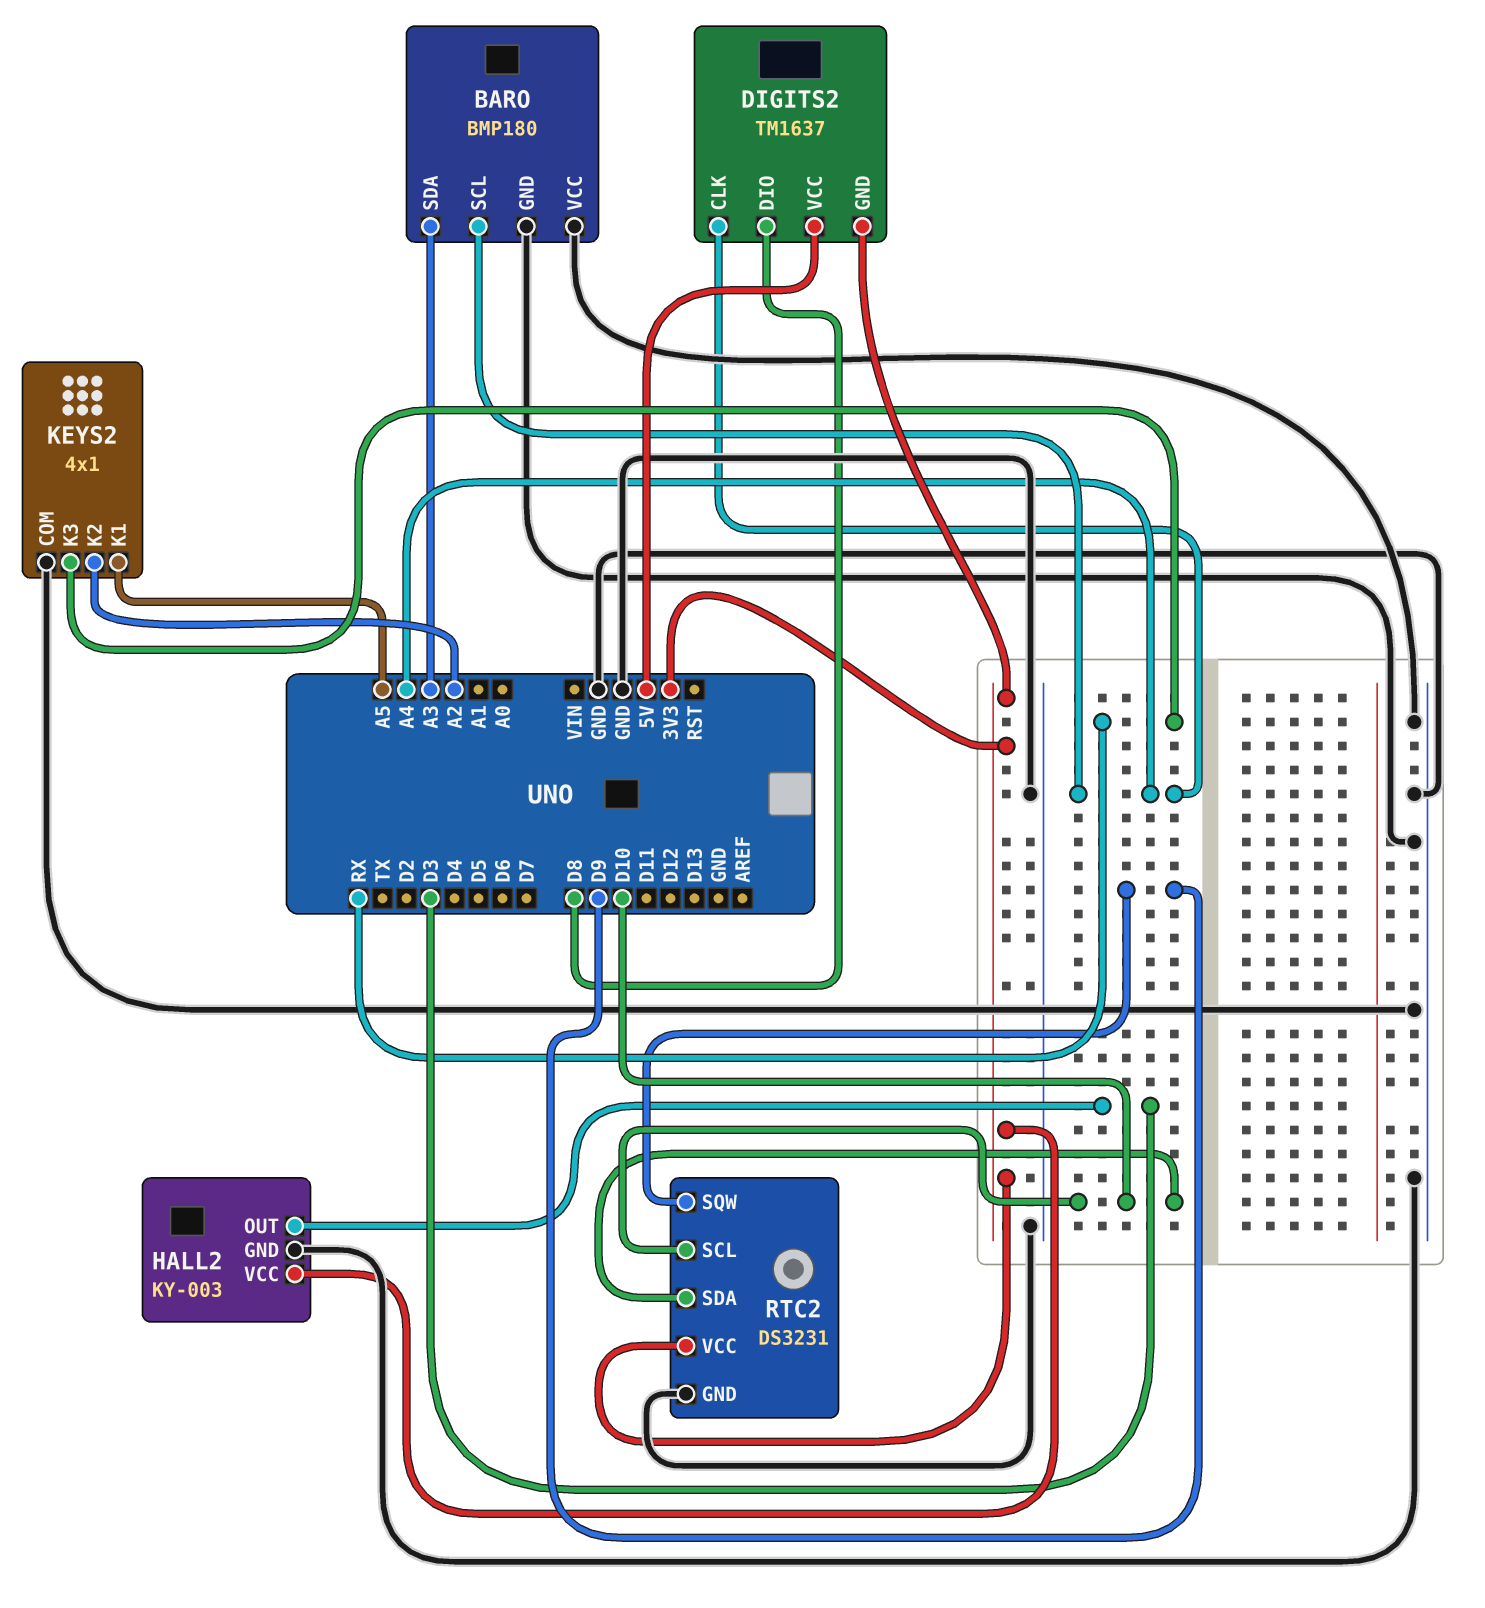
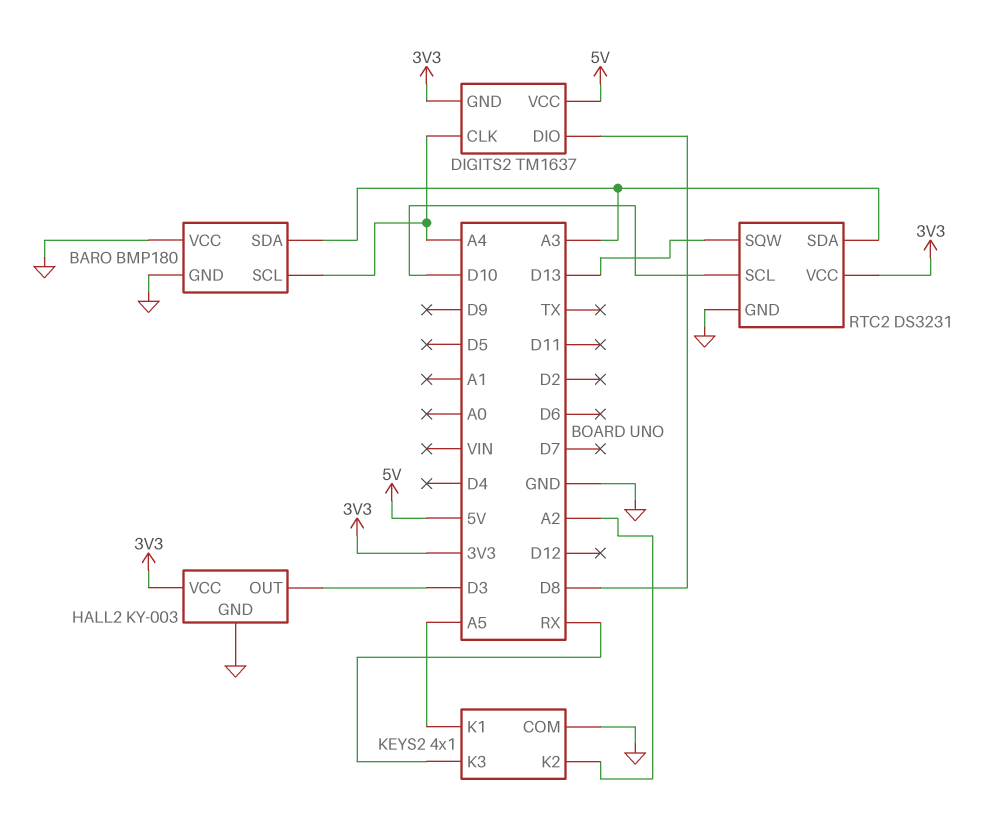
RTC2 pin SDA: D10 -> A3
RTC2 pin SQW: D9 -> D13

